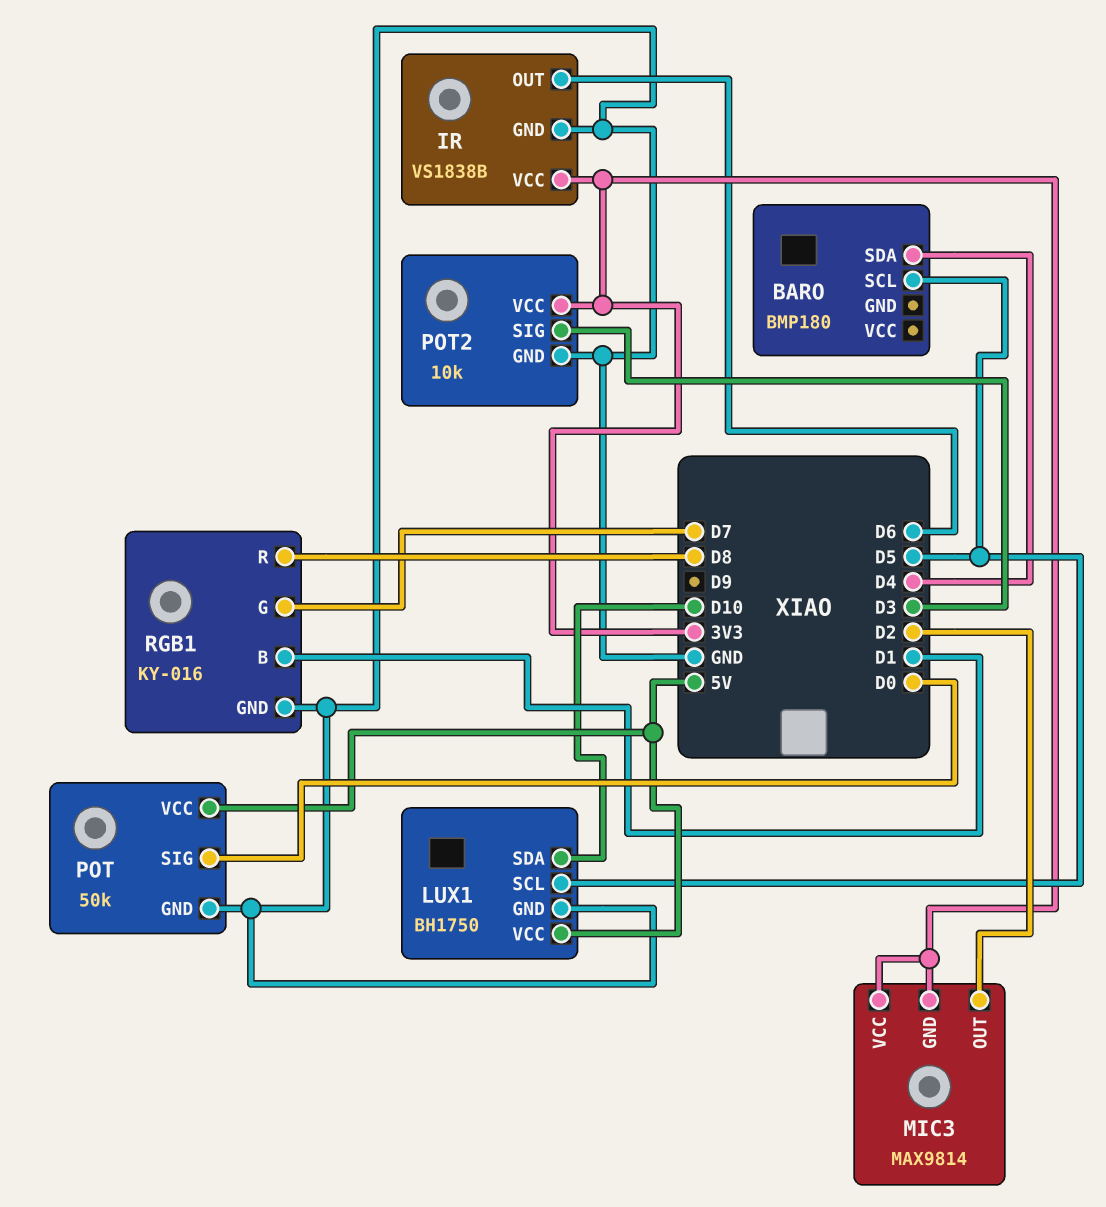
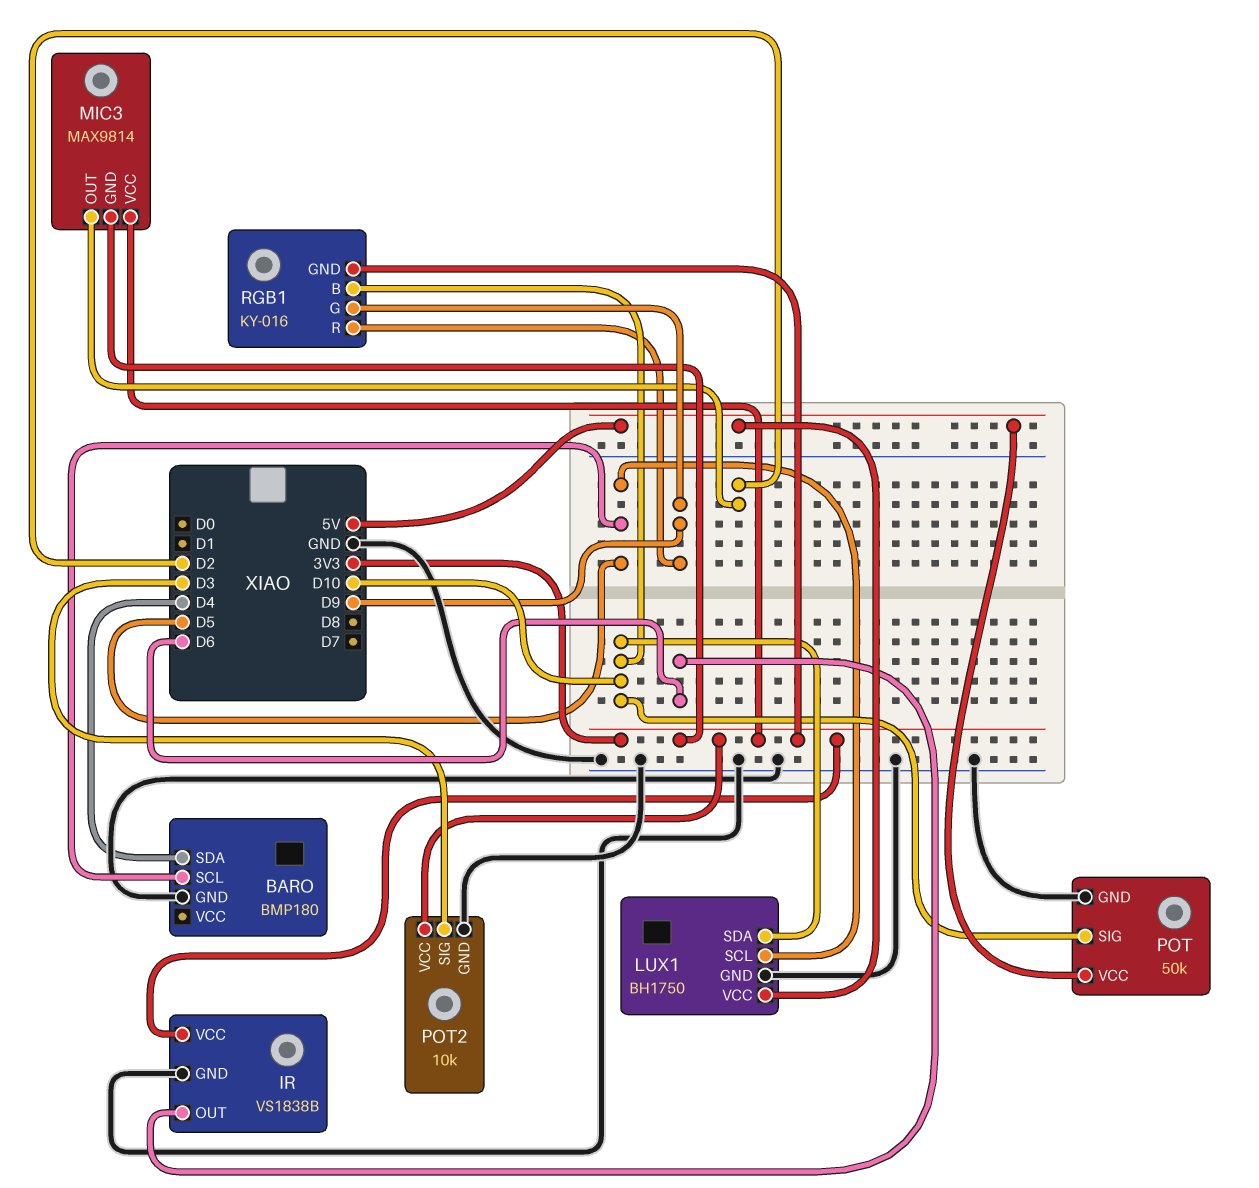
BARO pin GND: none -> GND
POT pin SIG: D0 -> D10
RGB1 pin B: D1 -> D10
RGB1 pin G: D7 -> D9
RGB1 pin GND: GND -> 3V3
RGB1 pin R: D8 -> D9

